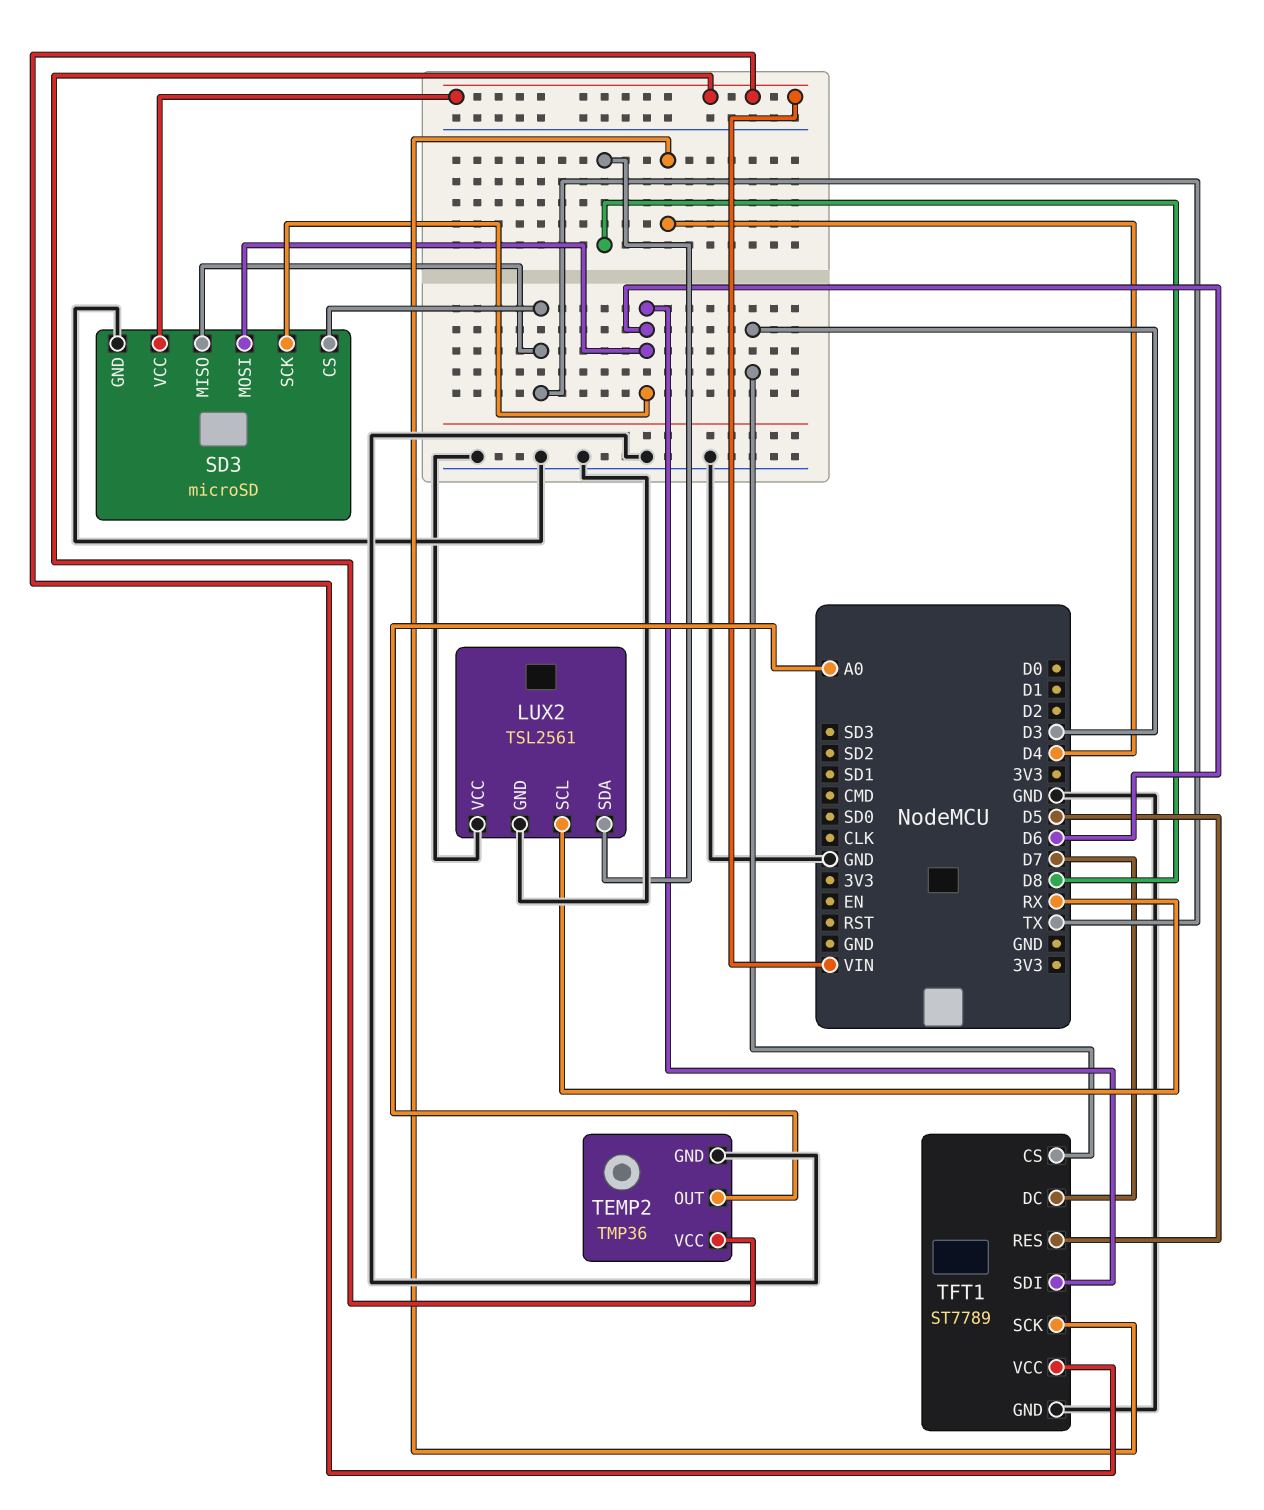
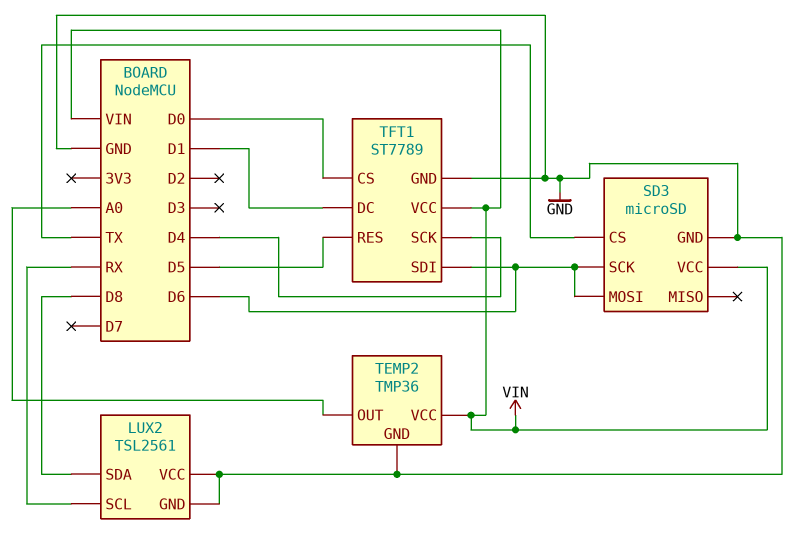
SD3 pin MISO: TX -> none
TFT1 pin CS: D3 -> D0
TFT1 pin DC: D7 -> D1

